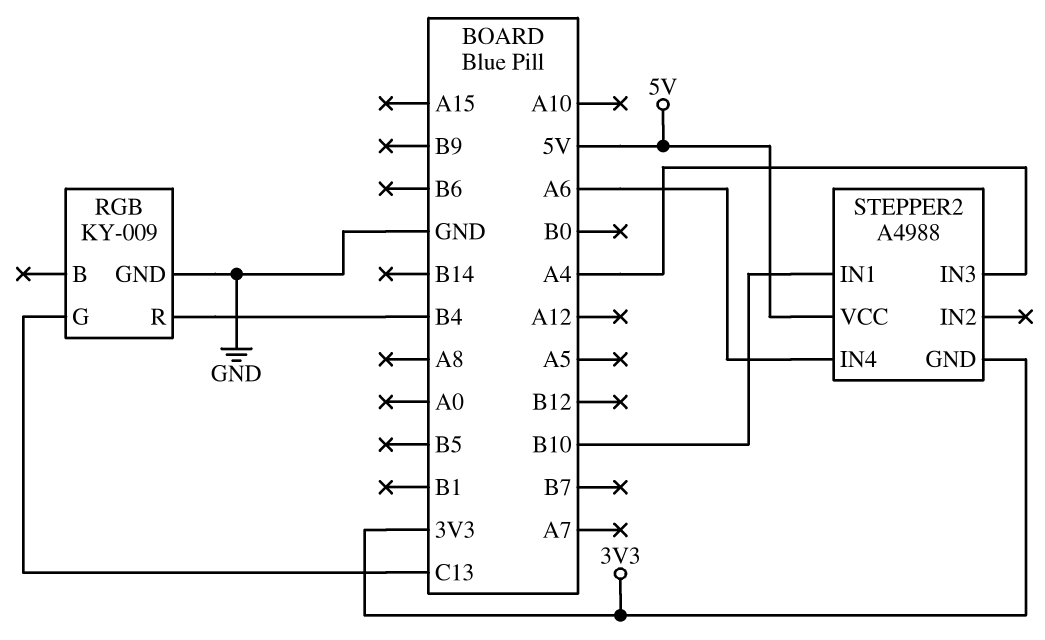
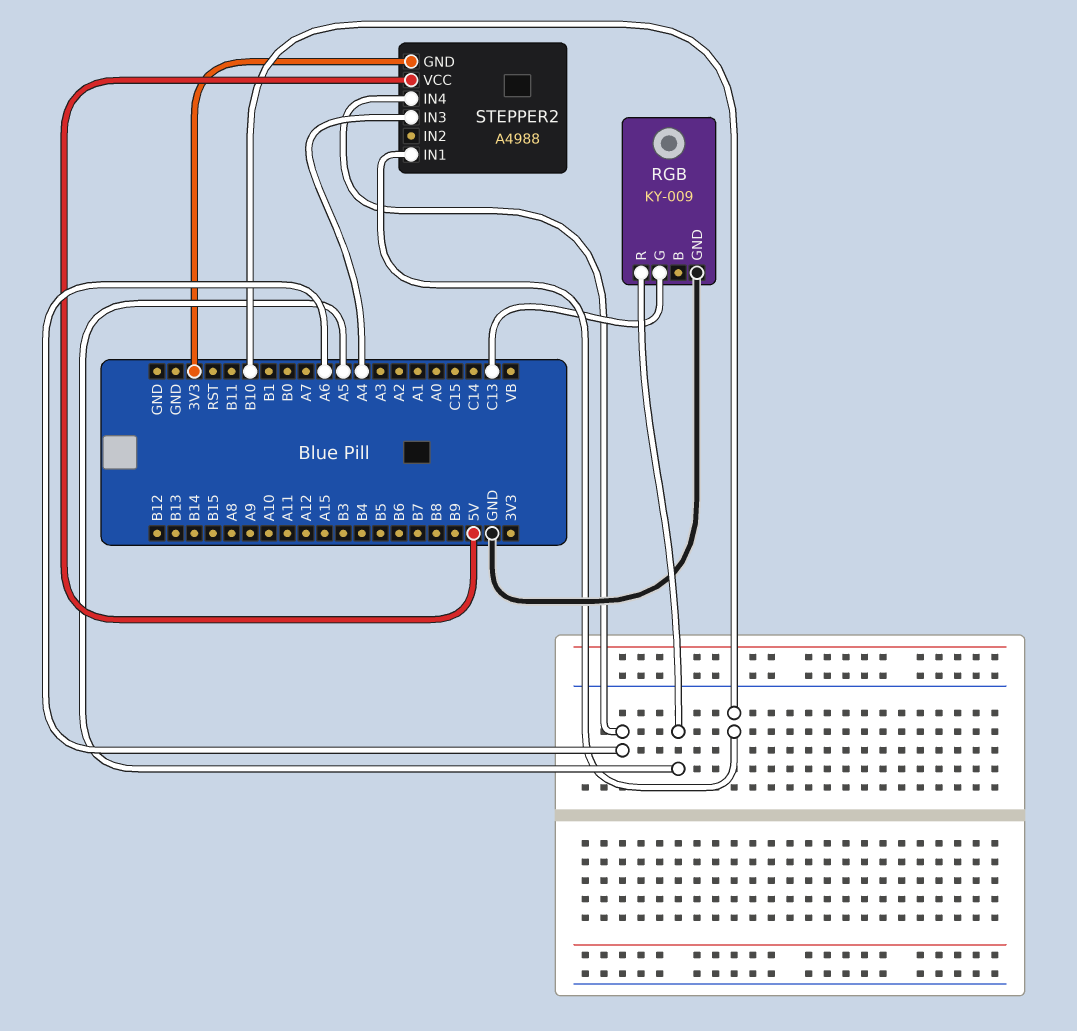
RGB pin R: B4 -> A5

